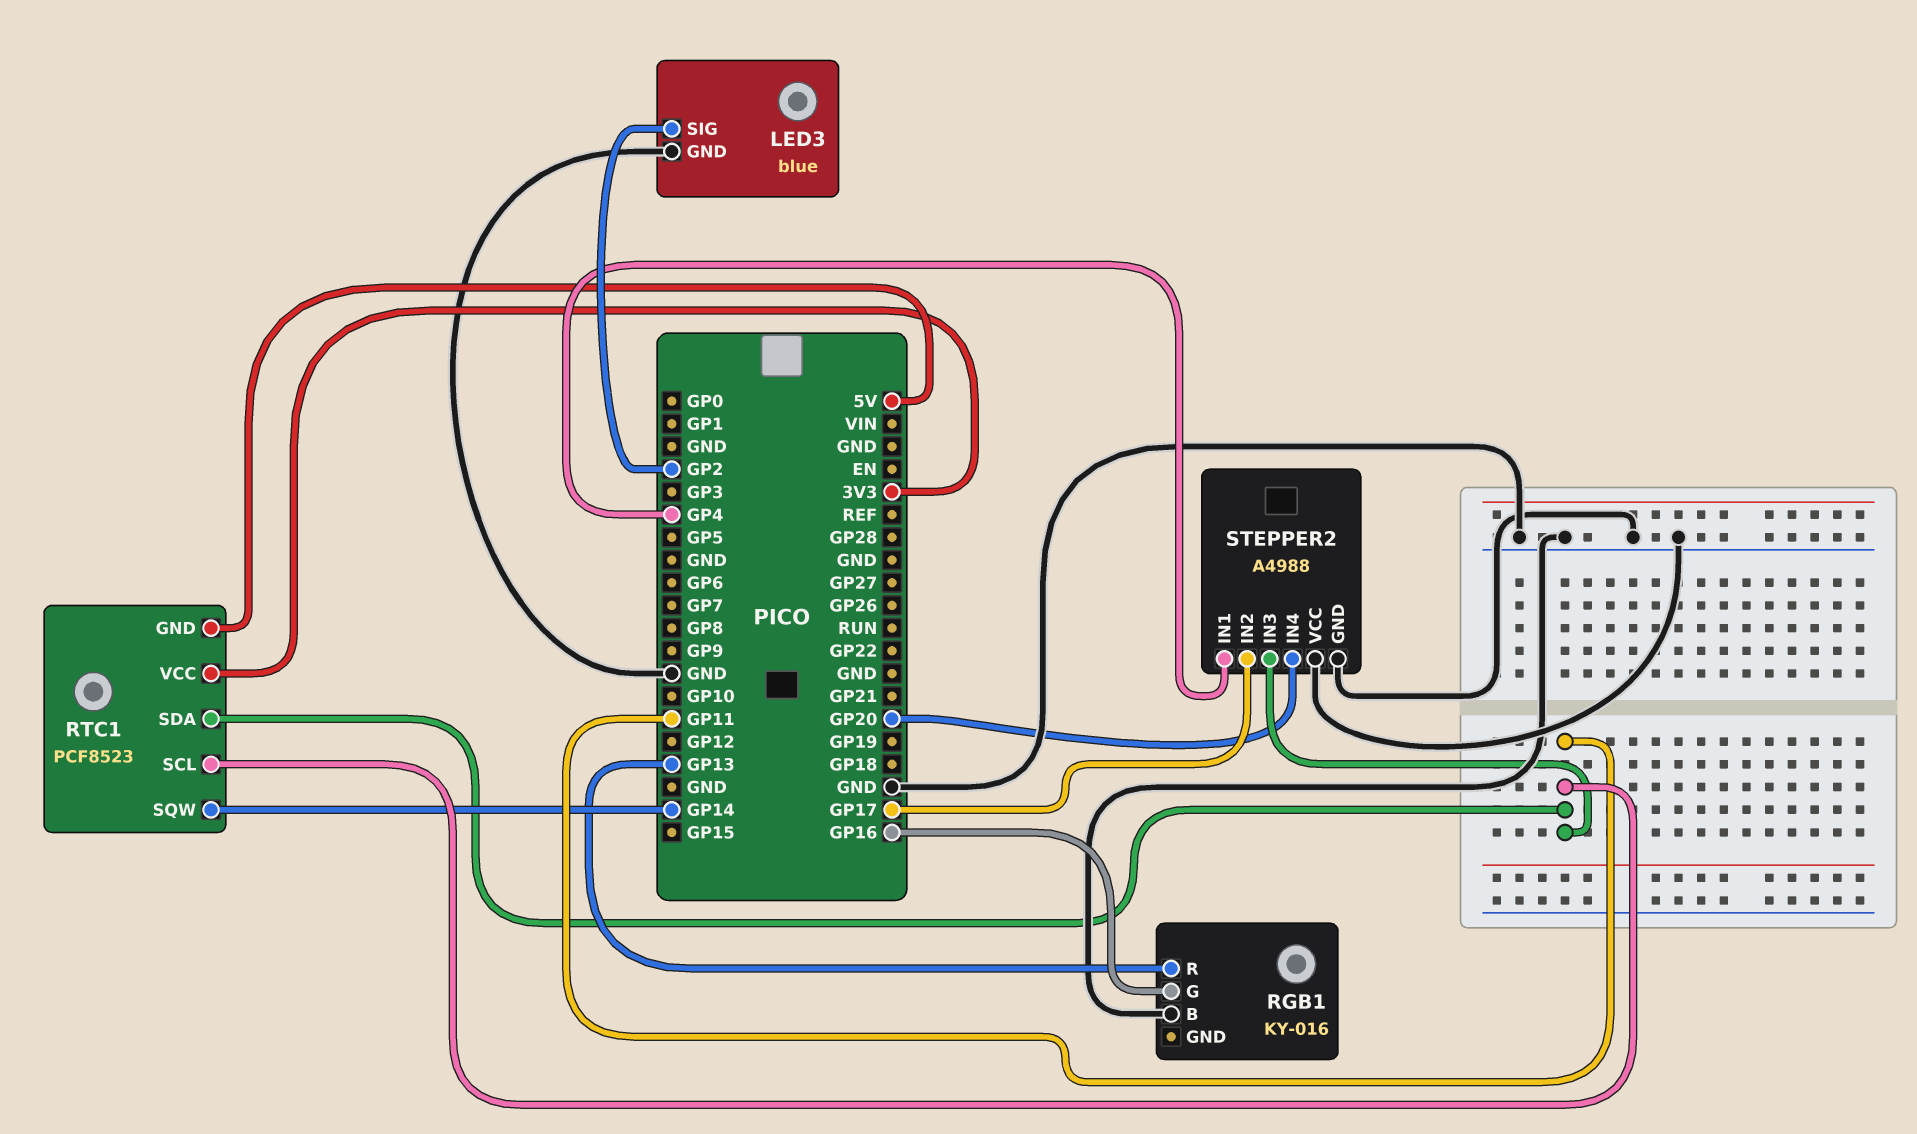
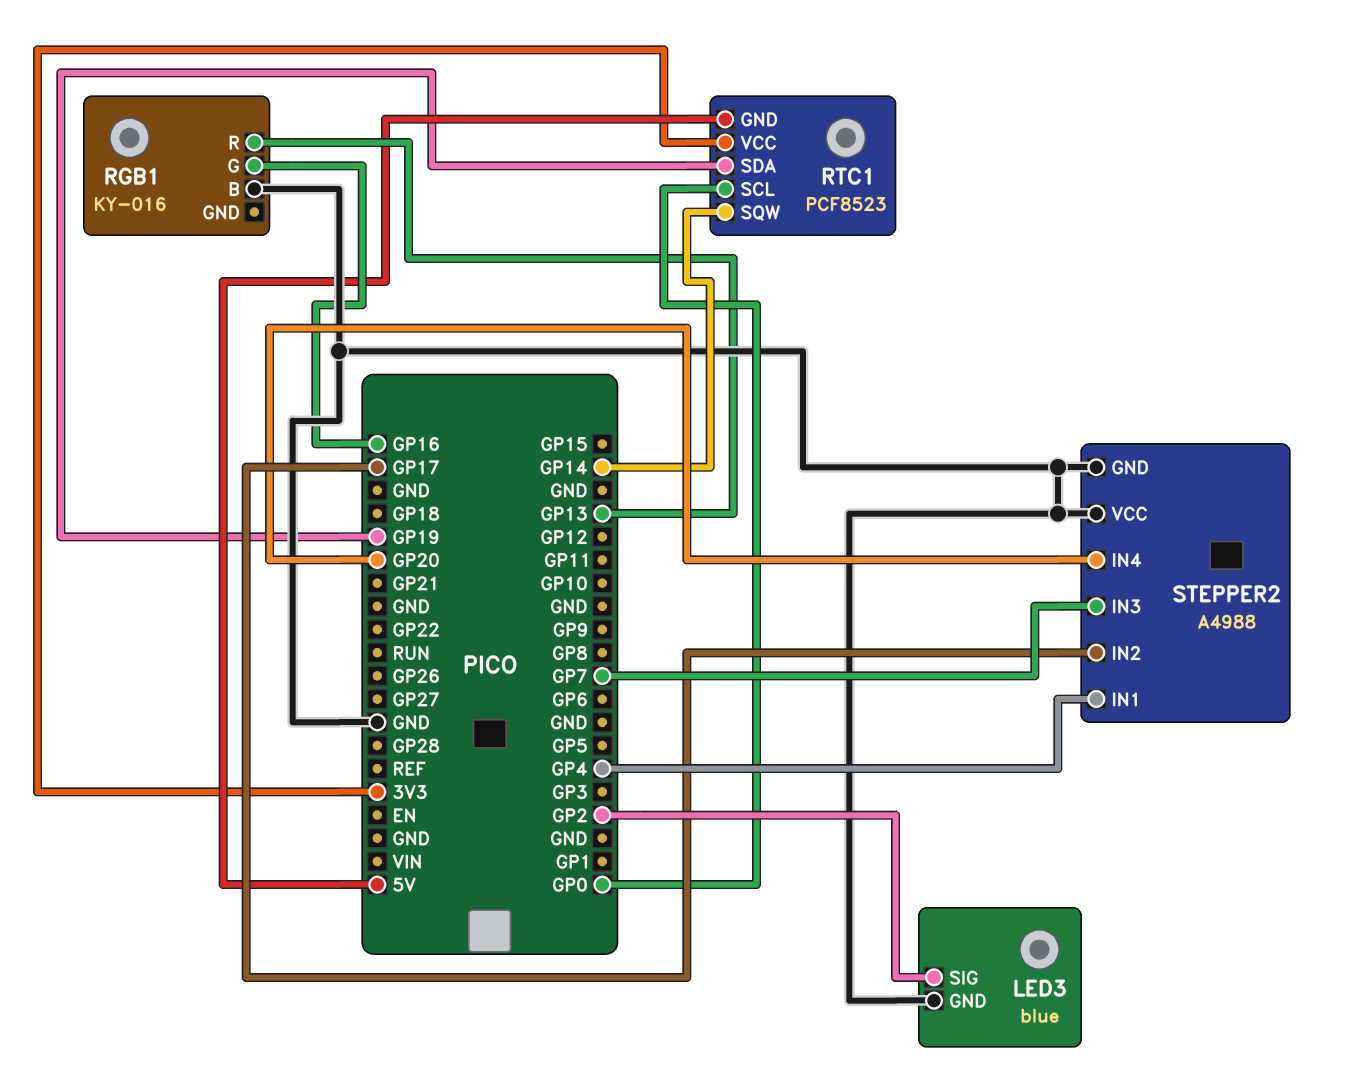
RTC1 pin SCL: GP11 -> GP0
RTC1 pin SDA: GP11 -> GP19
STEPPER2 pin IN3: GP11 -> GP7

